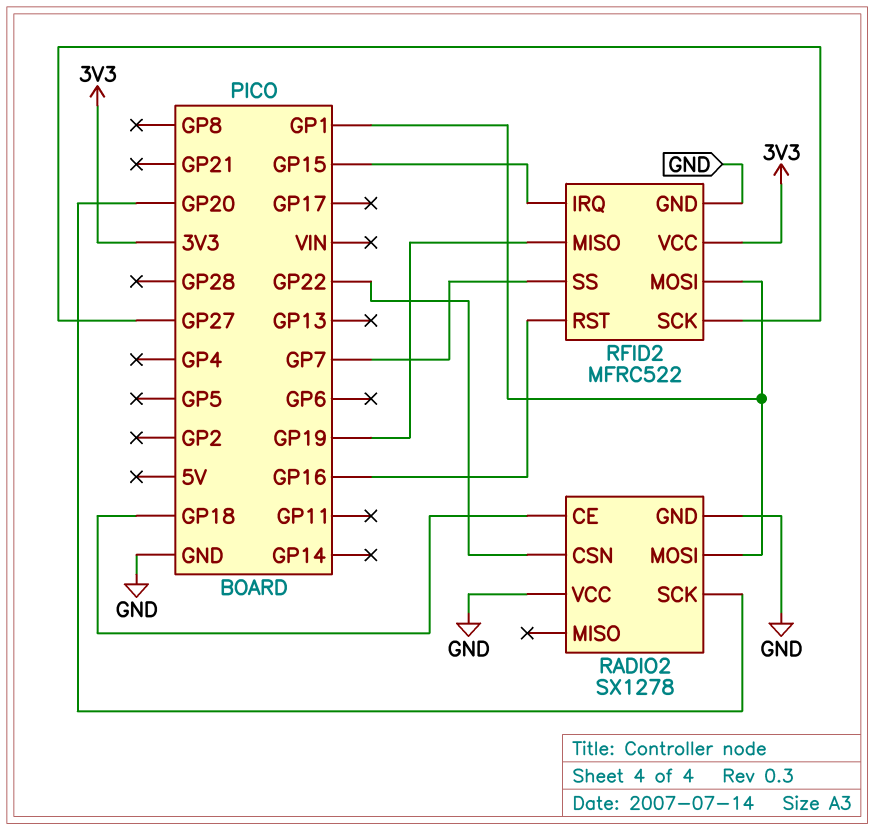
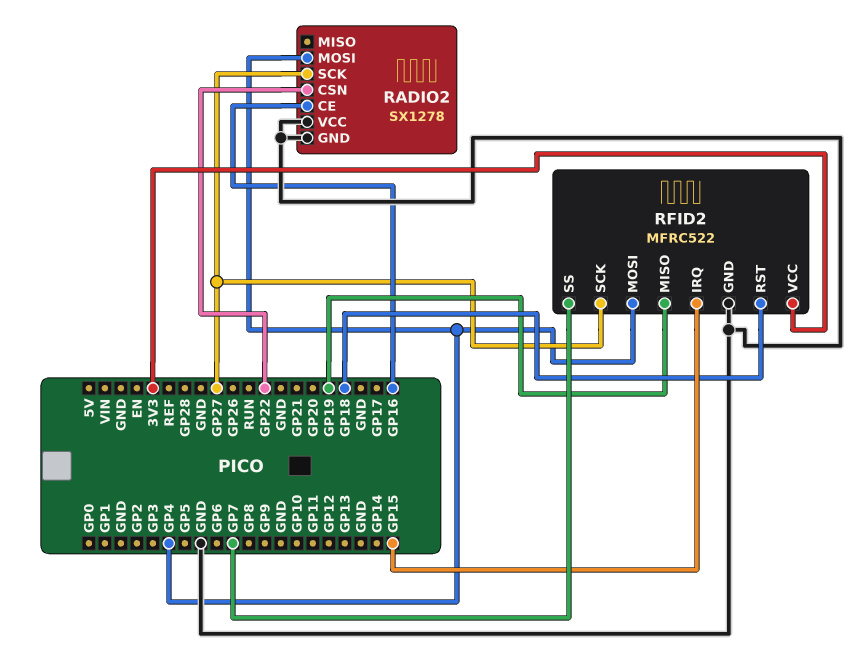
RADIO2 pin CE: GP18 -> GP16
RADIO2 pin MOSI: GP1 -> GP4
RADIO2 pin SCK: GP20 -> GP27
RFID2 pin MOSI: GP1 -> GP4
RFID2 pin RST: GP16 -> GP18

